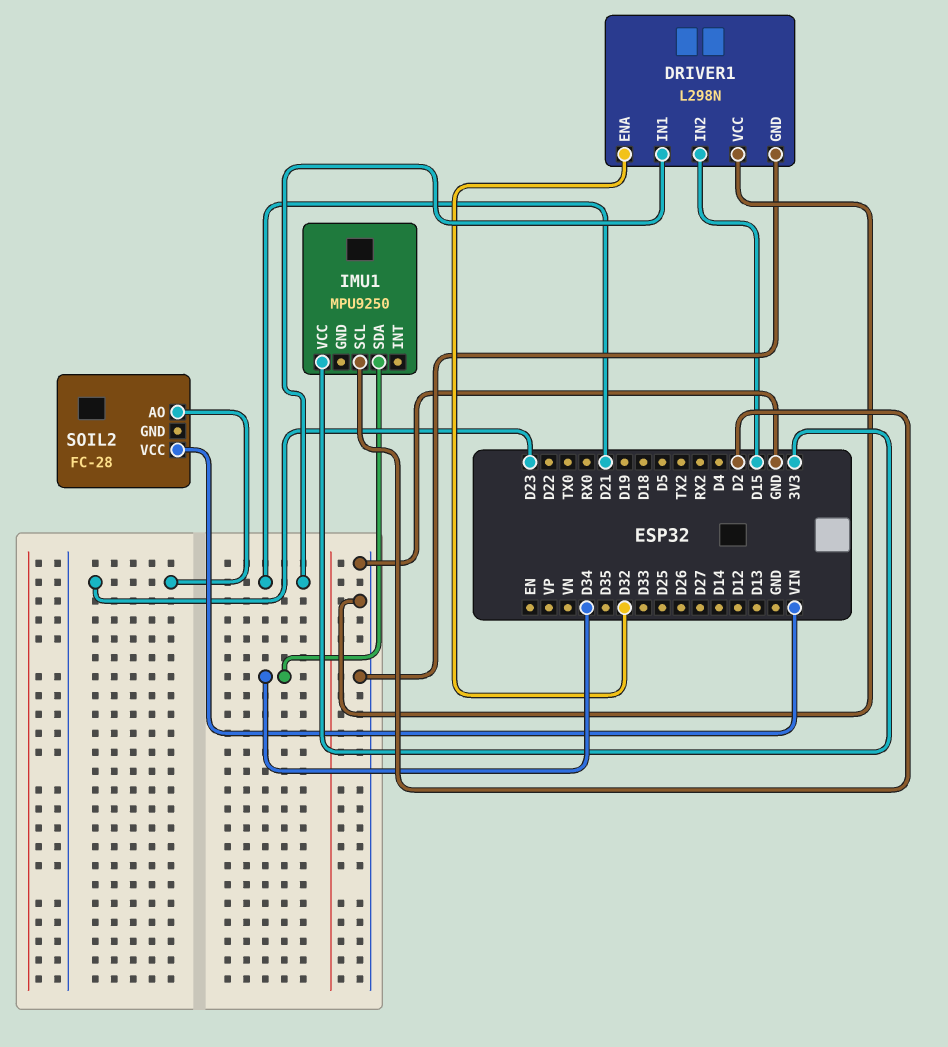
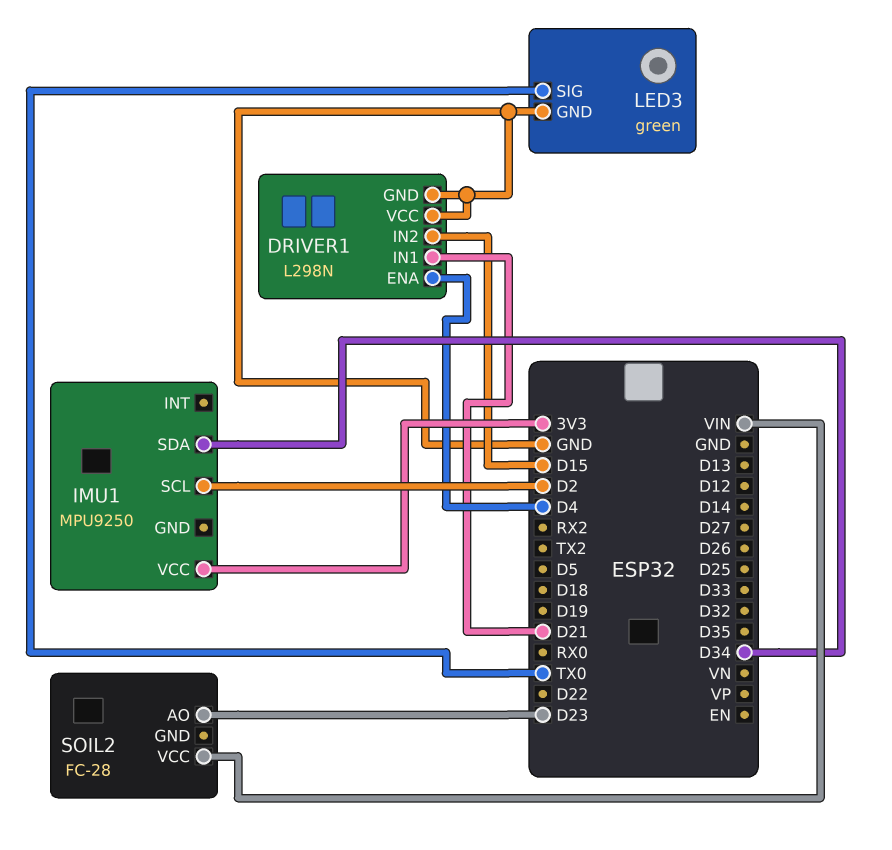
DRIVER1 pin ENA: D32 -> D4
LED3: none -> green
LED3 pin GND: none -> GND
LED3 pin SIG: none -> TX0

